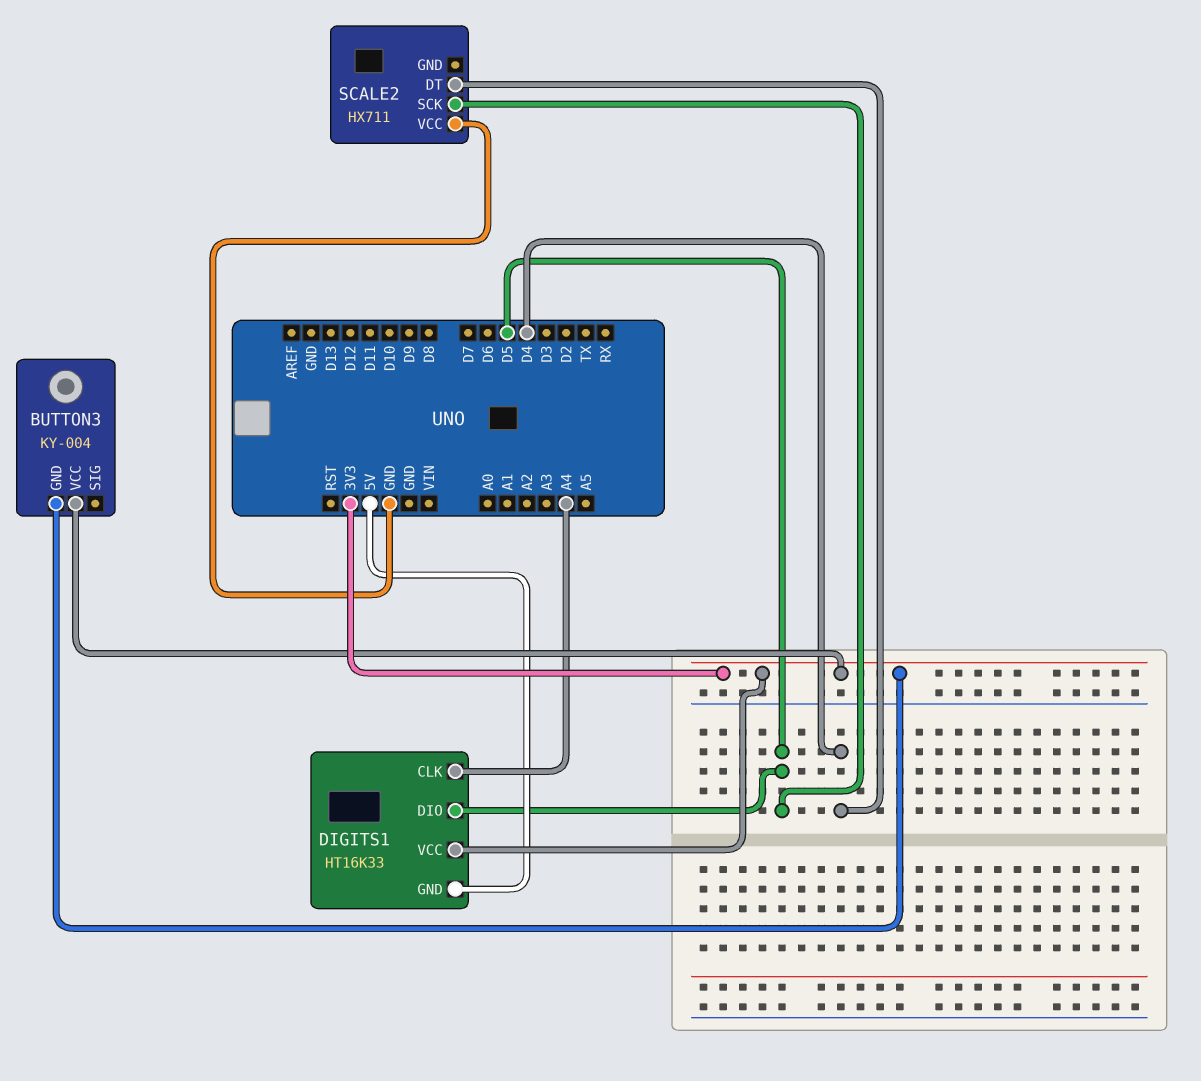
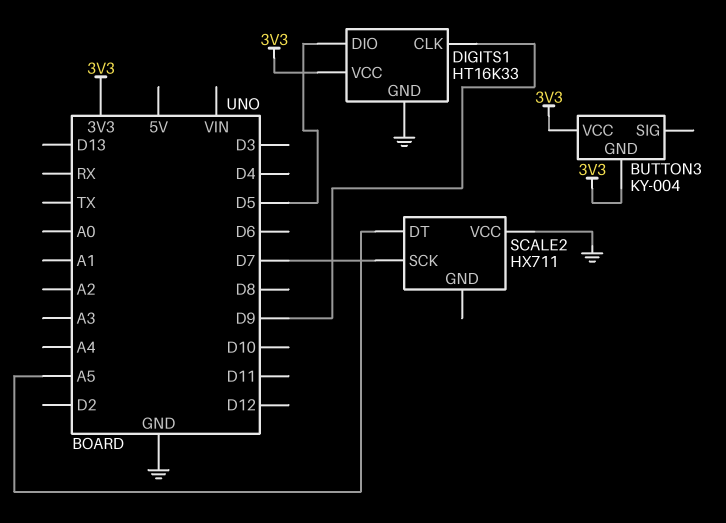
DIGITS1 pin CLK: A4 -> D9
DIGITS1 pin GND: 5V -> GND
SCALE2 pin DT: D4 -> A5
SCALE2 pin SCK: D5 -> D7

